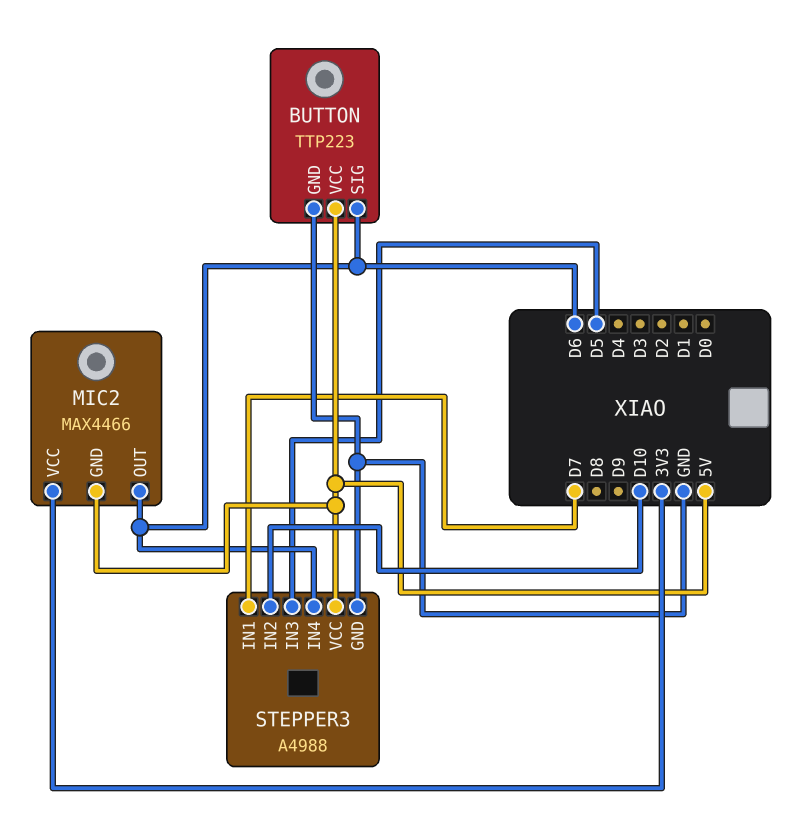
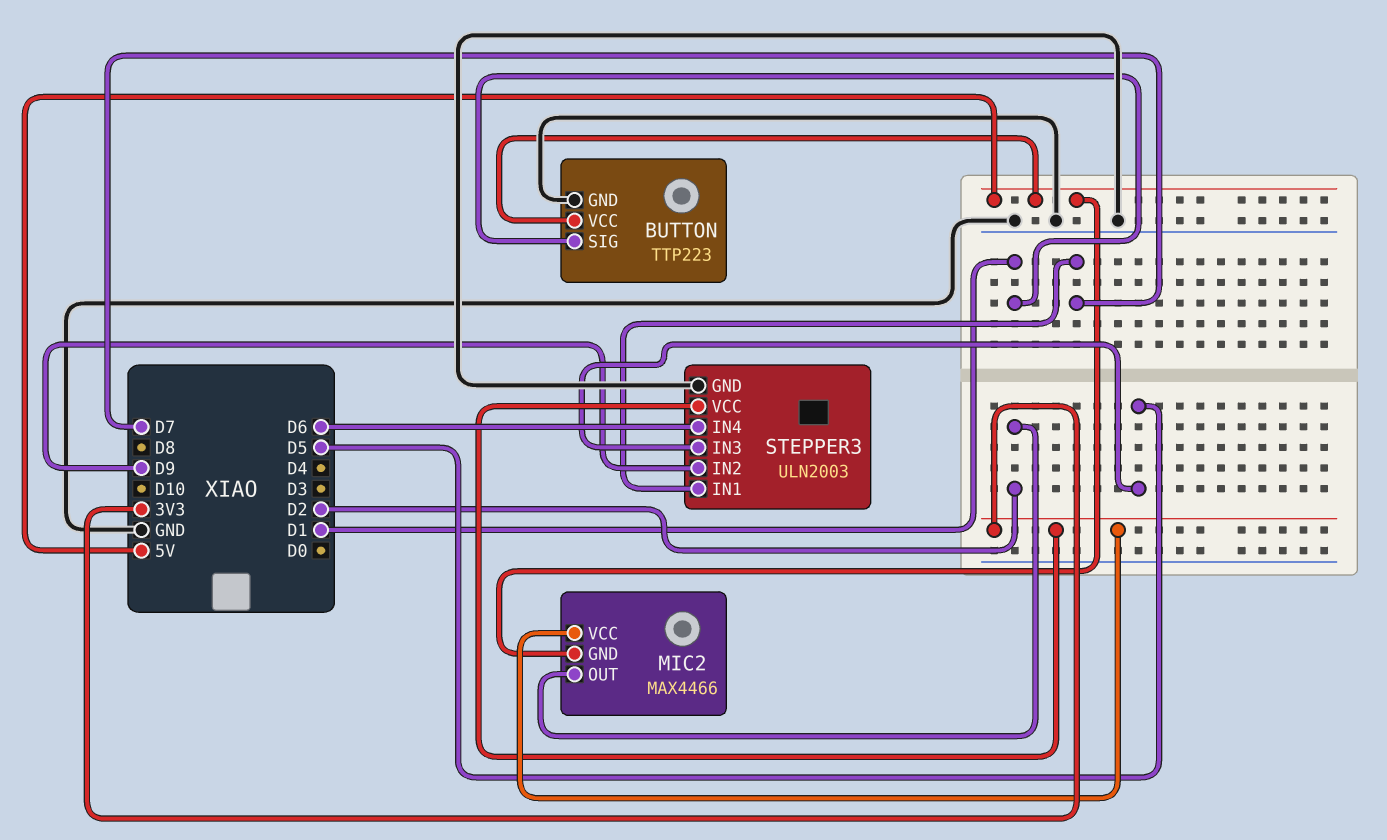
BUTTON pin SIG: D6 -> D1
MIC2 pin OUT: D6 -> D2
STEPPER3: A4988 -> ULN2003
STEPPER3 pin IN2: D10 -> D9
STEPPER3 pin VCC: 5V -> 3V3

